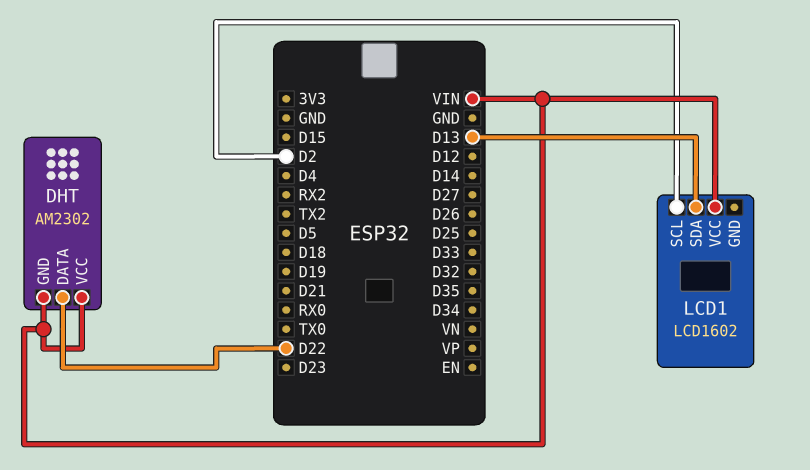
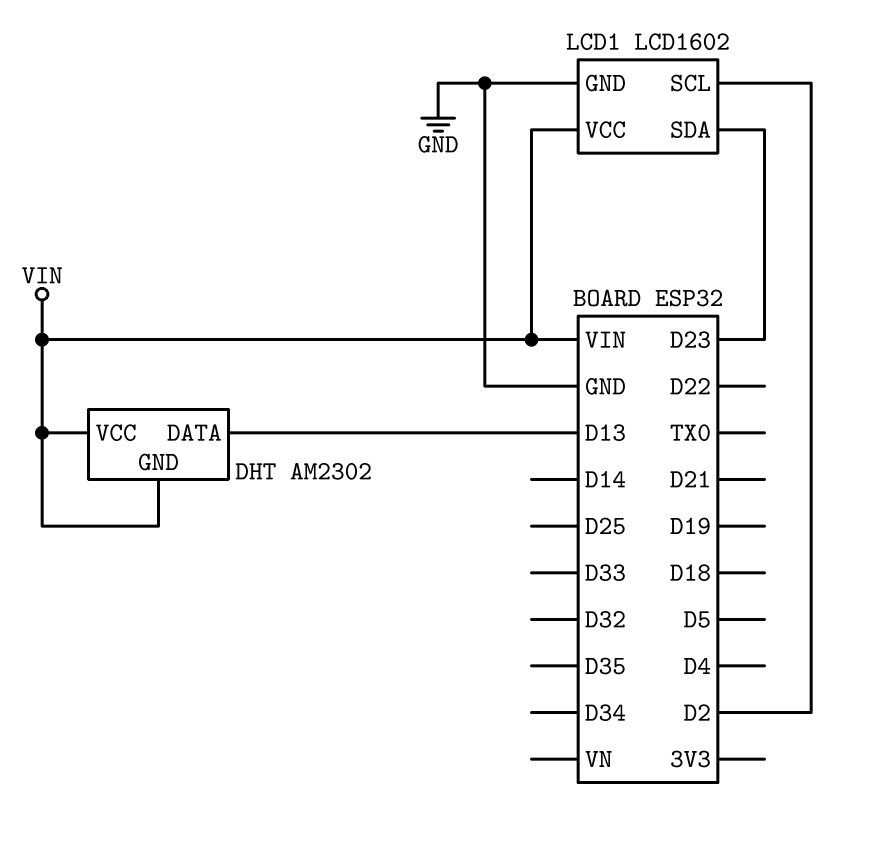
DHT pin DATA: D22 -> D13
LCD1 pin GND: none -> GND
LCD1 pin SDA: D13 -> D23

